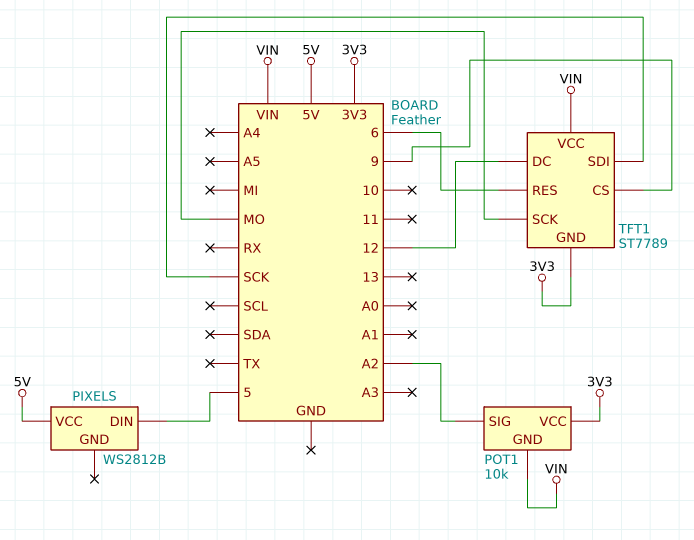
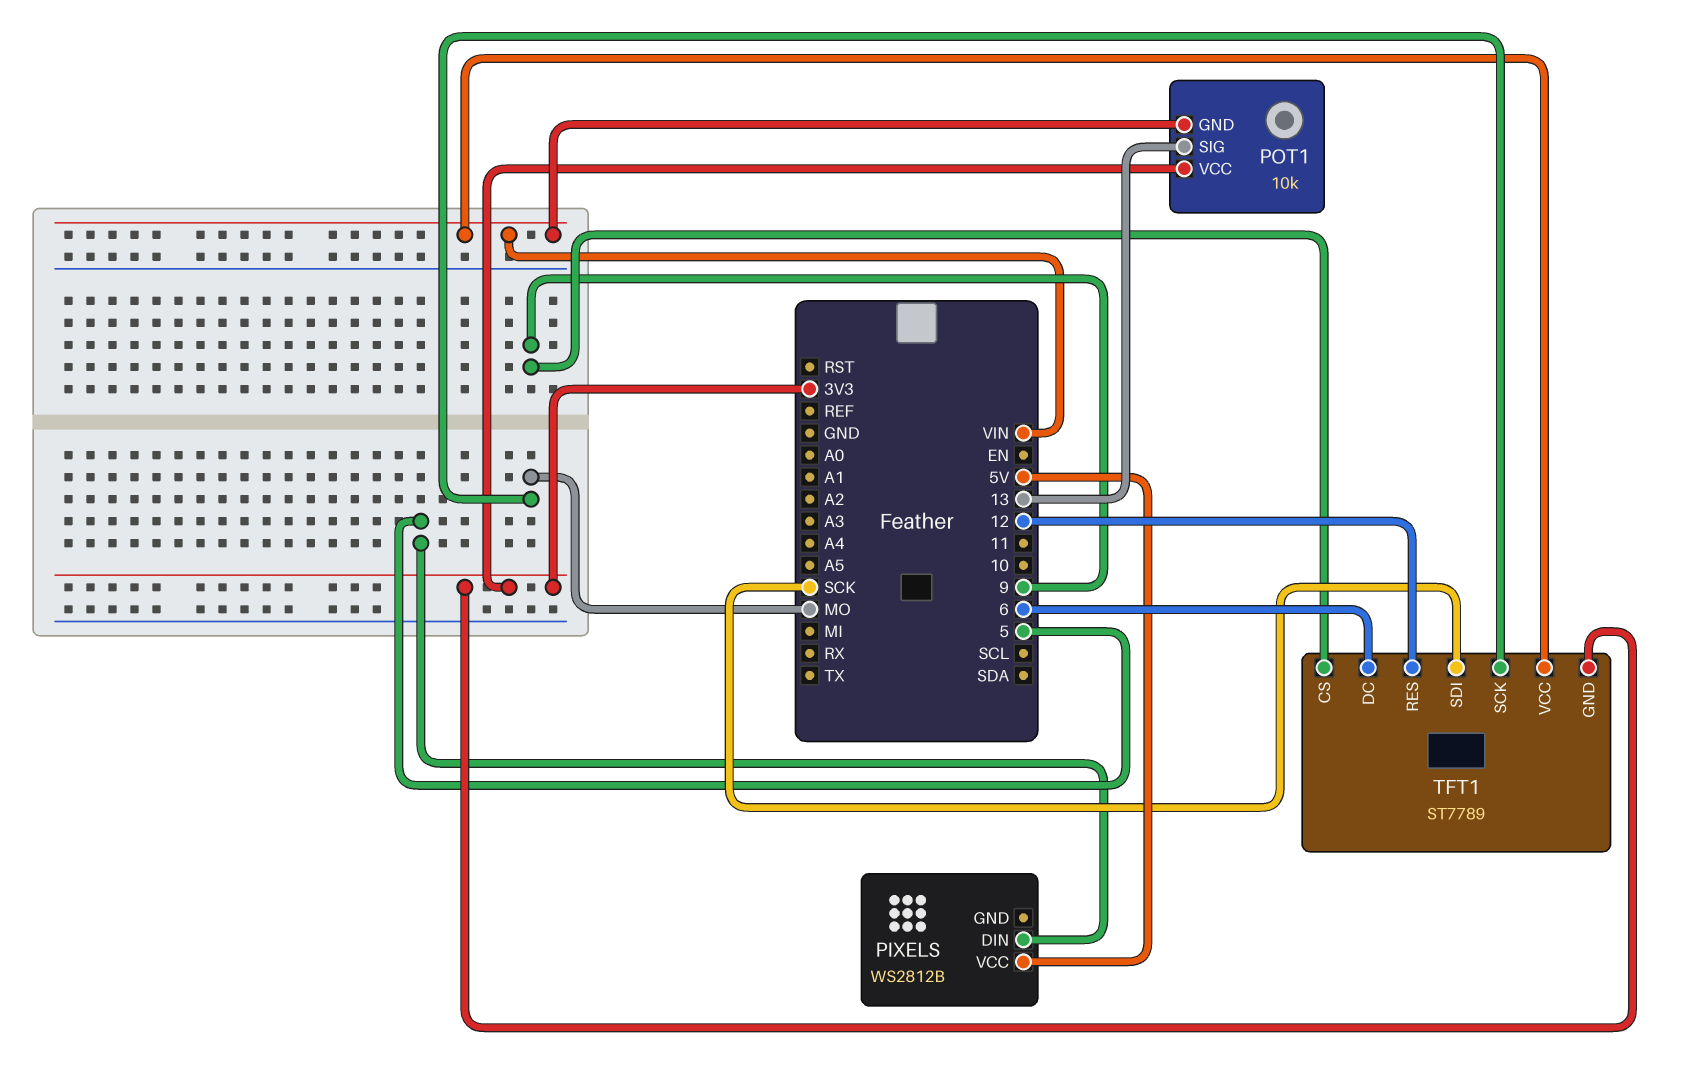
POT1 pin SIG: A2 -> 13
TFT1 pin DC: 12 -> 6
TFT1 pin RES: 6 -> 12

